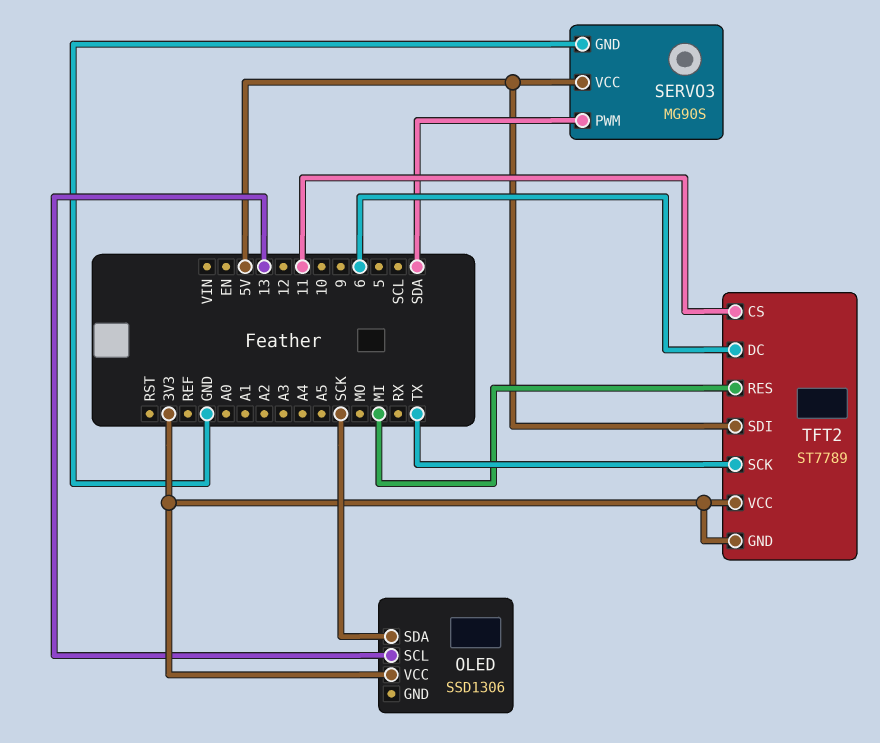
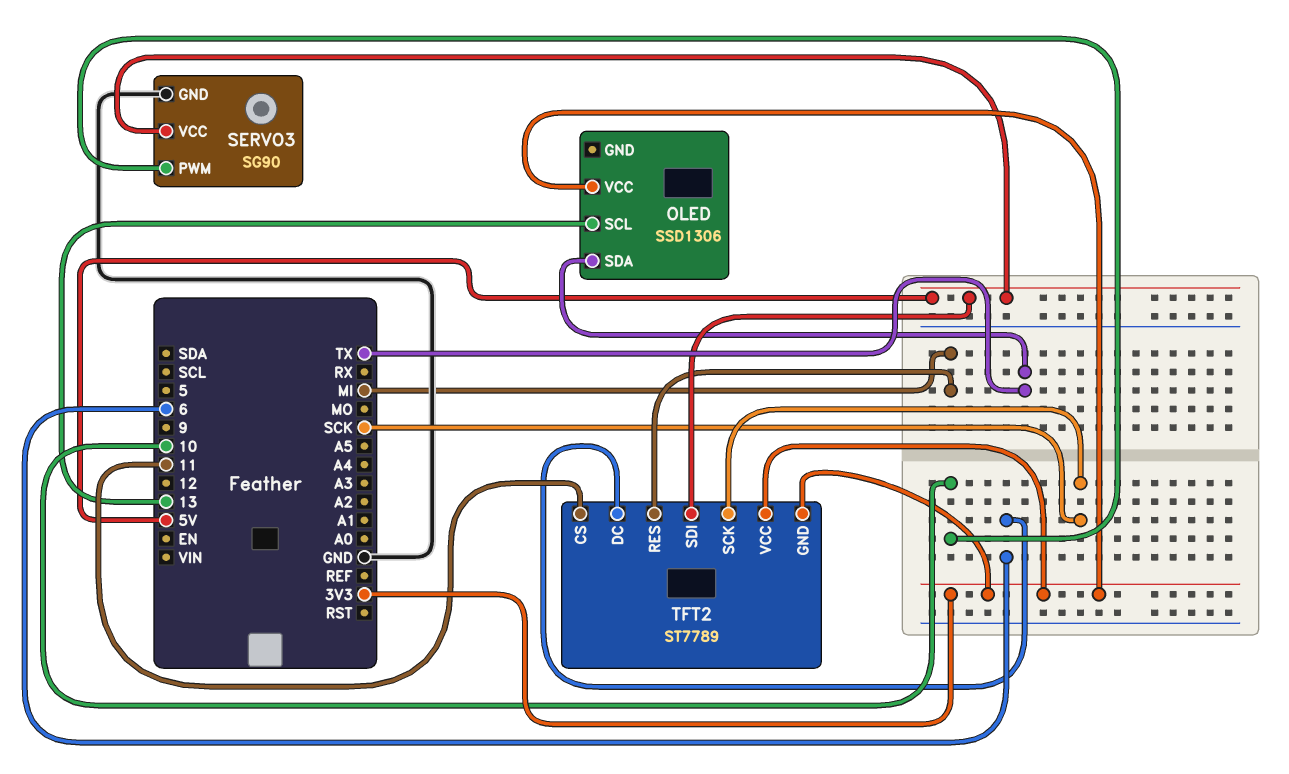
OLED pin SDA: SCK -> TX
SERVO3: MG90S -> SG90
SERVO3 pin PWM: SDA -> 10
TFT2 pin SCK: TX -> SCK

